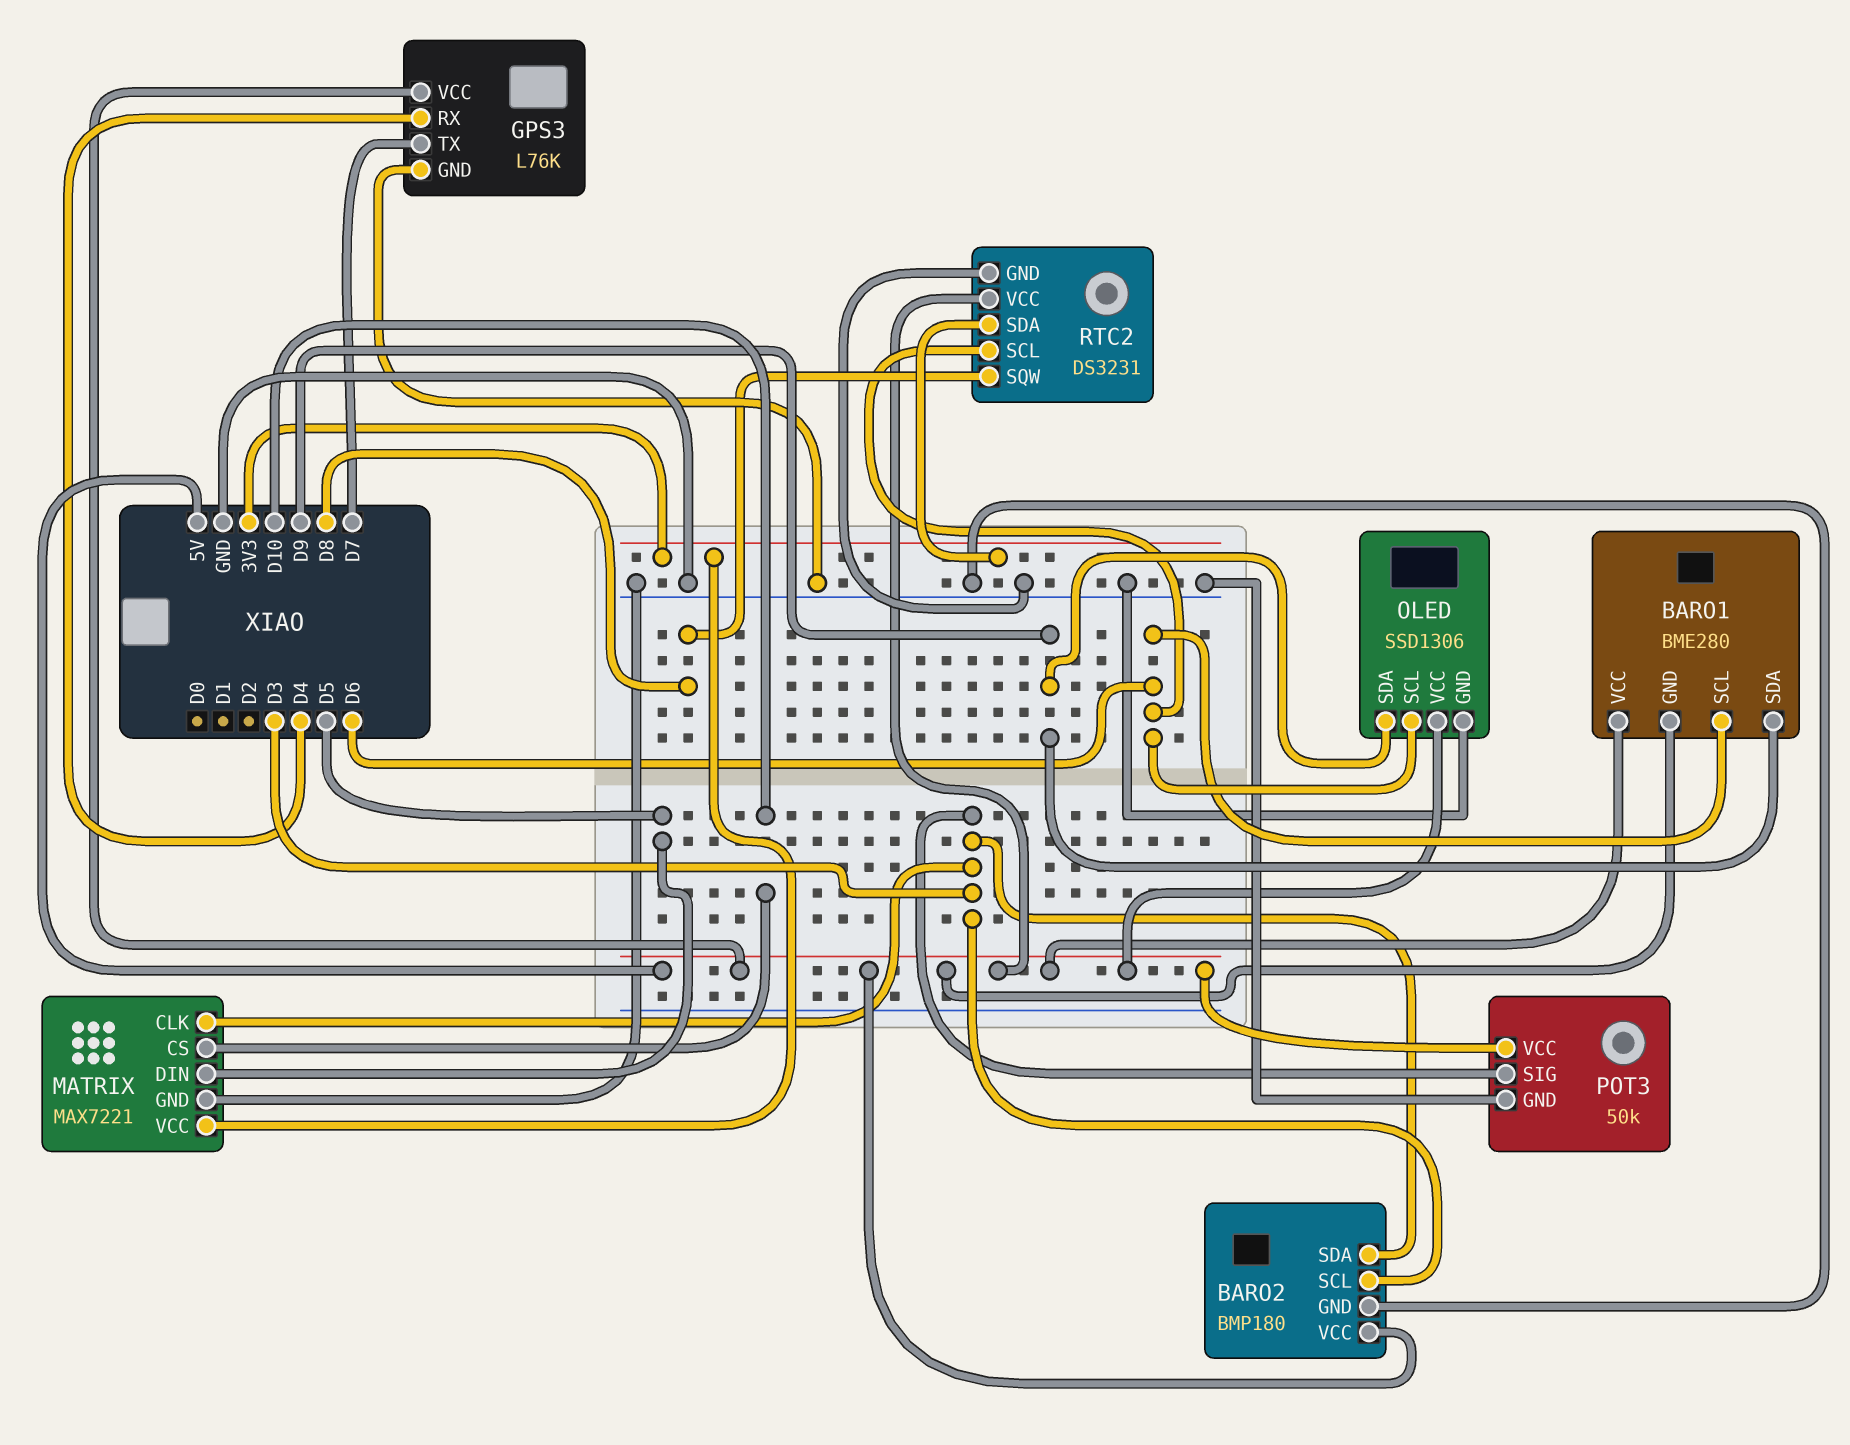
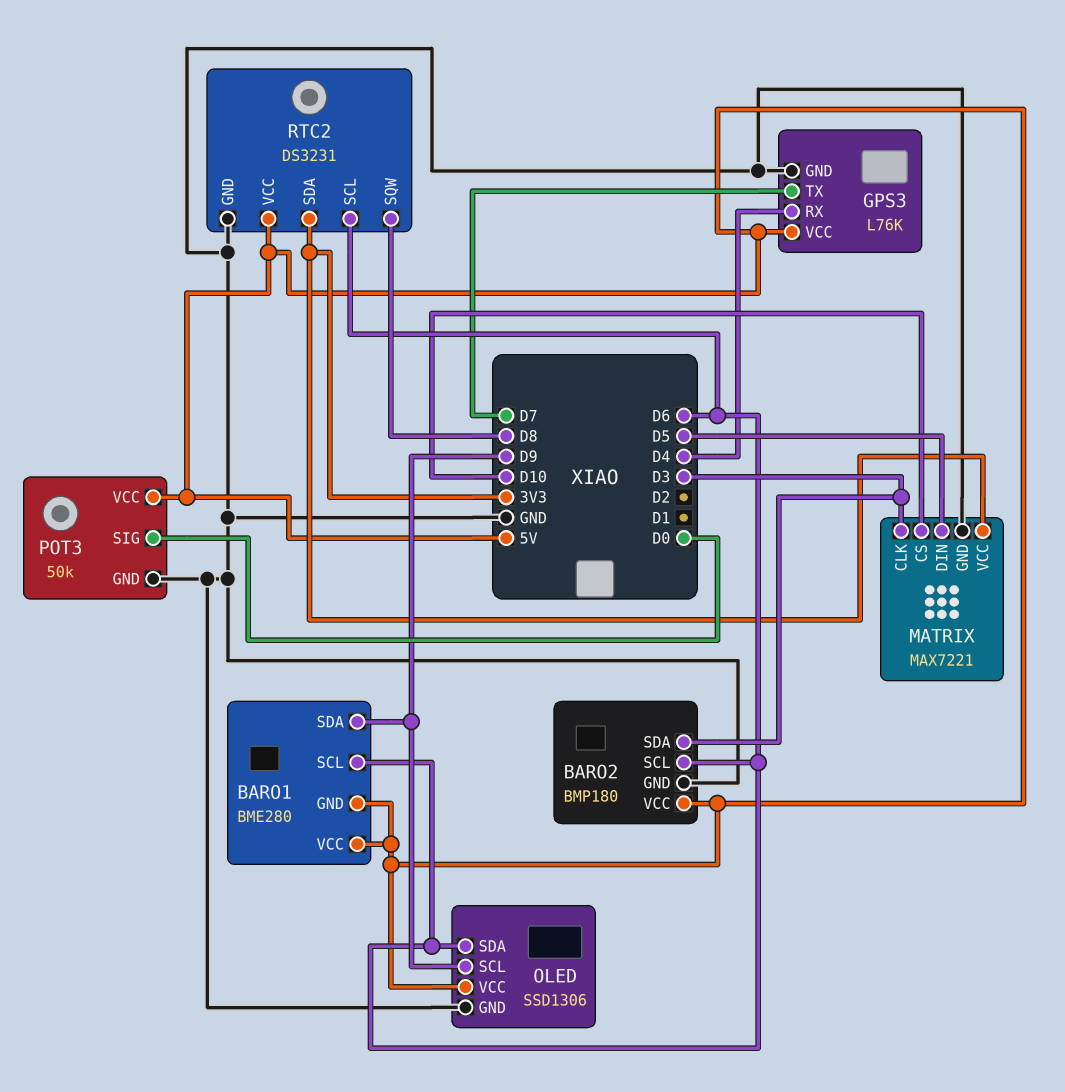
BARO2 pin SCL: D3 -> D6
OLED pin SCL: D6 -> D9
OLED pin SDA: D9 -> D6
POT3 pin SIG: D3 -> D0

